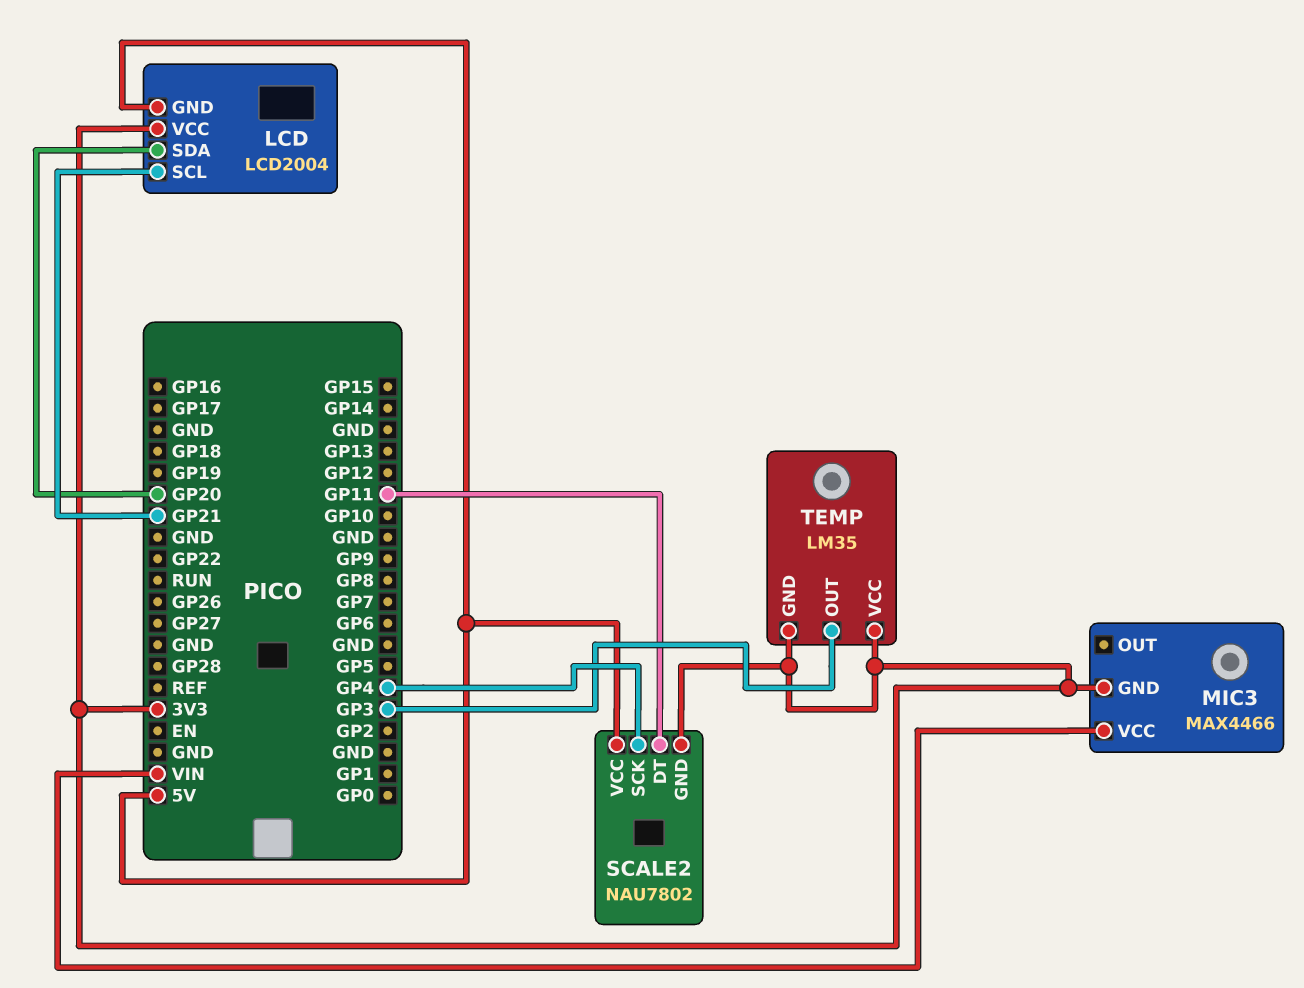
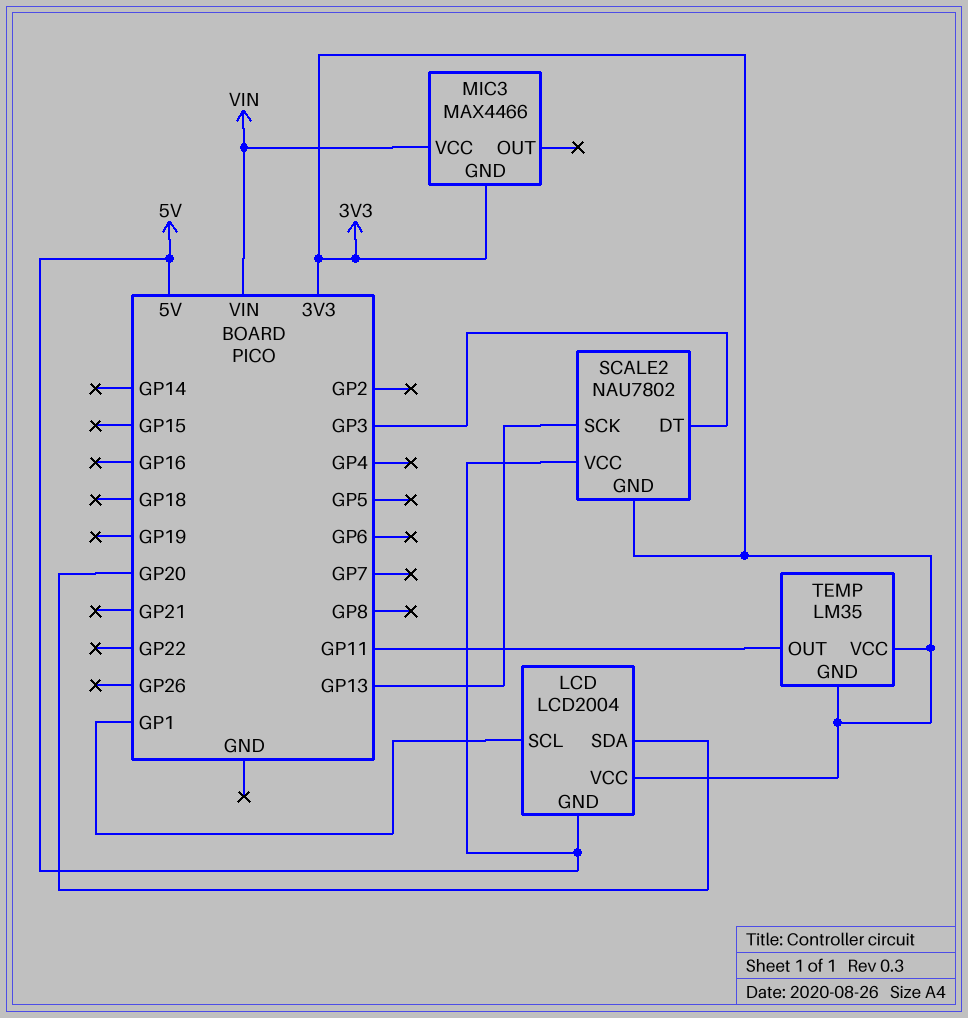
LCD pin SCL: GP21 -> GP1
SCALE2 pin DT: GP11 -> GP3
SCALE2 pin SCK: GP4 -> GP13
TEMP pin OUT: GP3 -> GP11

